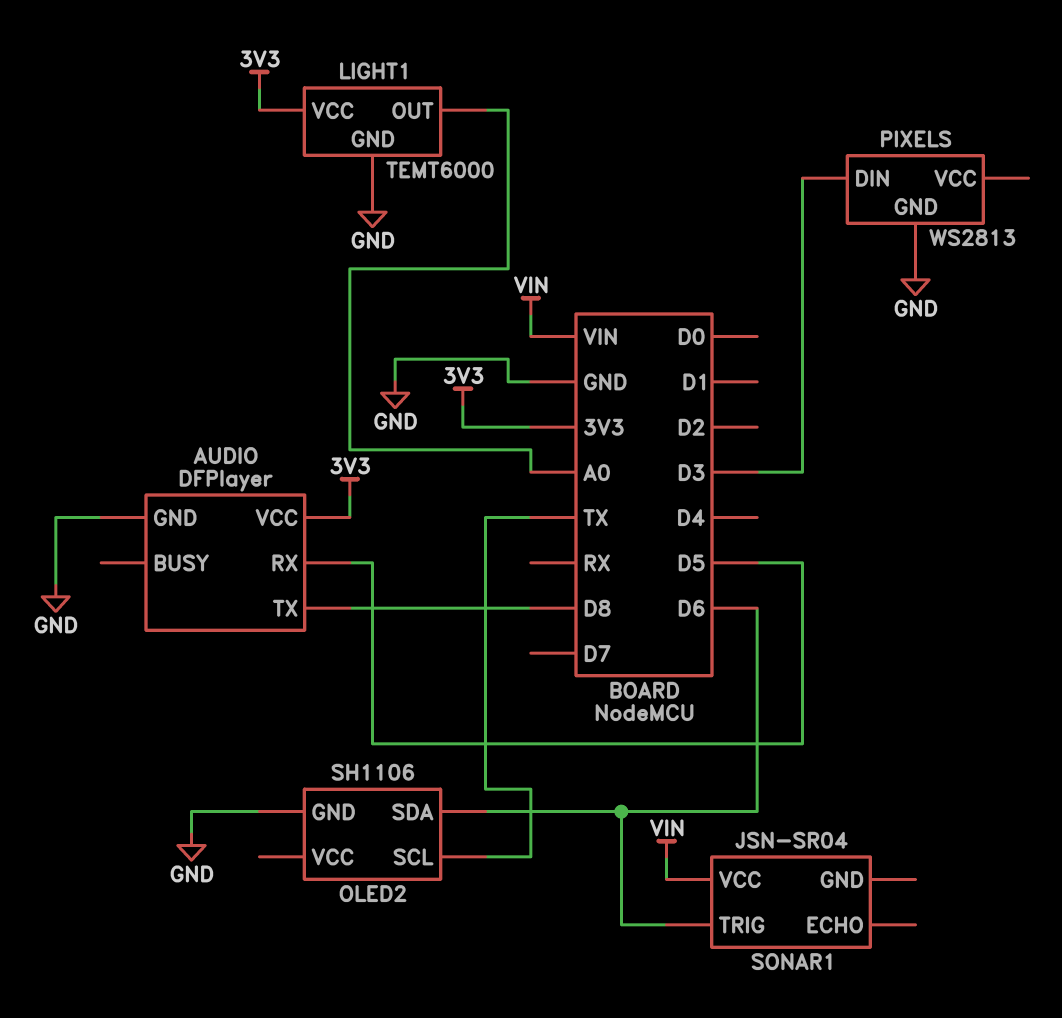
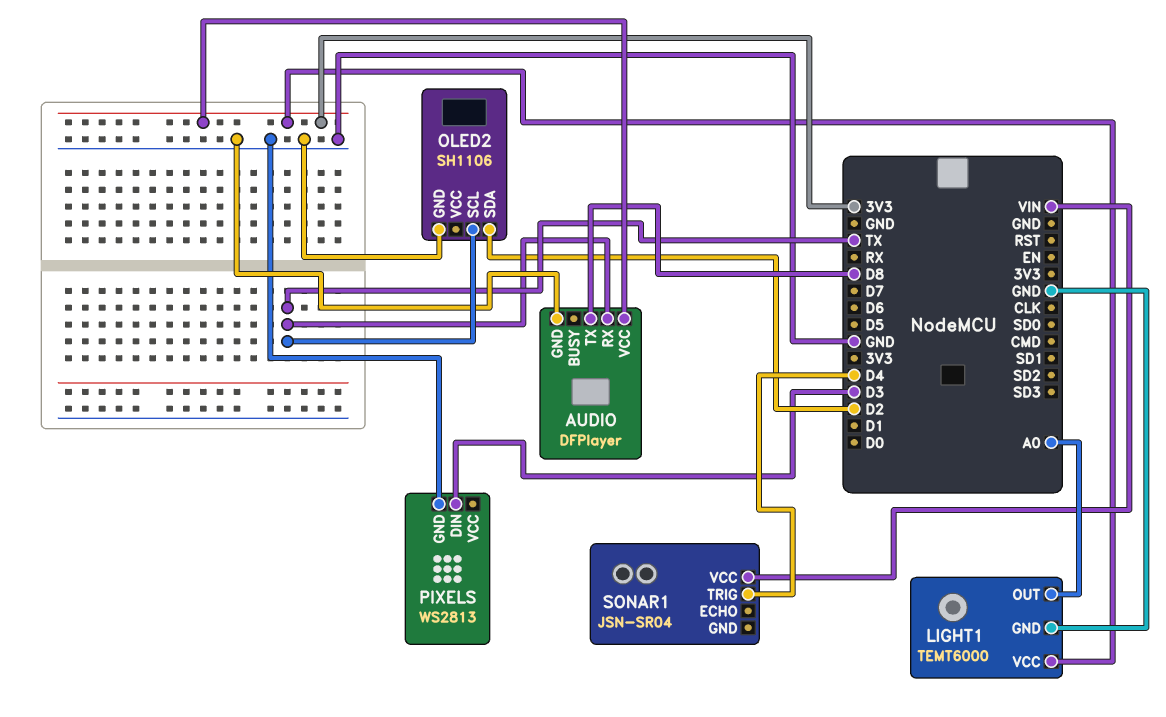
AUDIO pin RX: D5 -> TX
OLED2 pin SDA: D6 -> D2
SONAR1 pin TRIG: D6 -> D4

